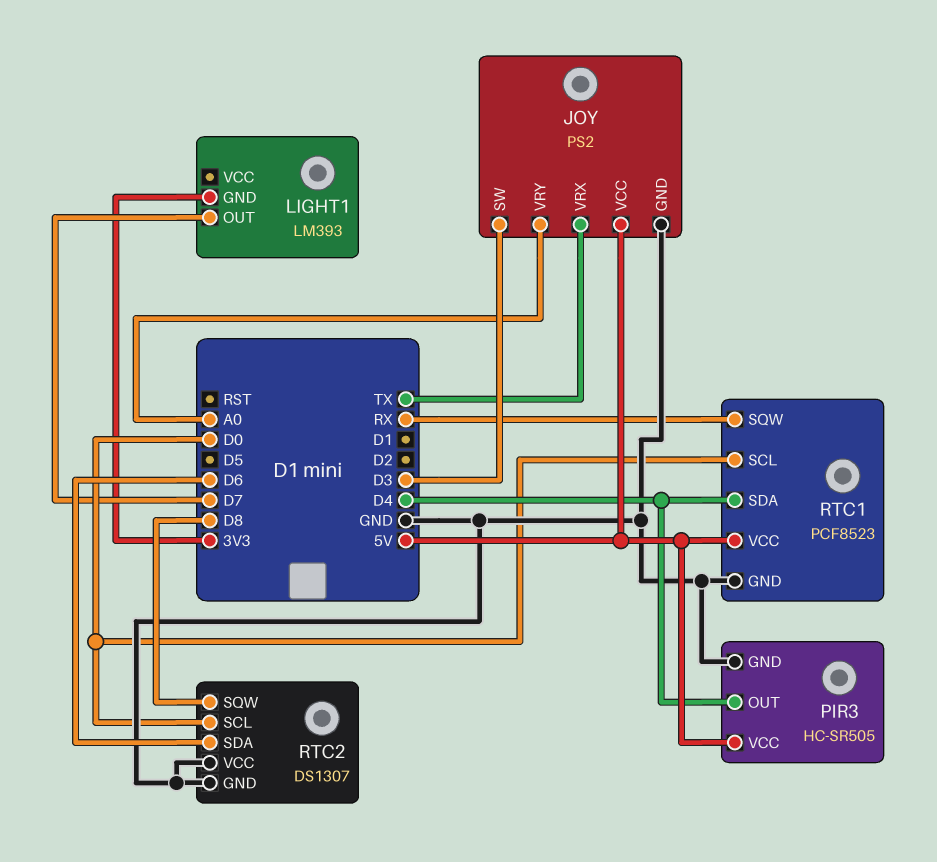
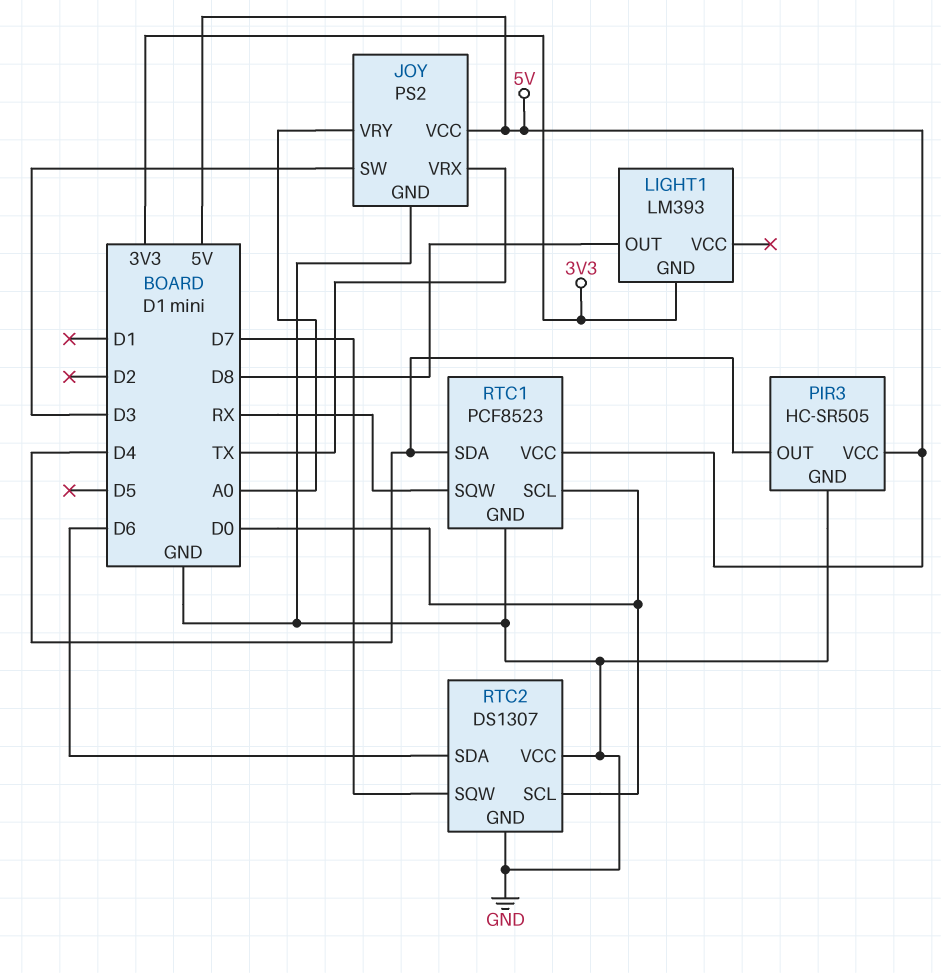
LIGHT1 pin OUT: D7 -> D8
RTC2 pin SQW: D8 -> D7

